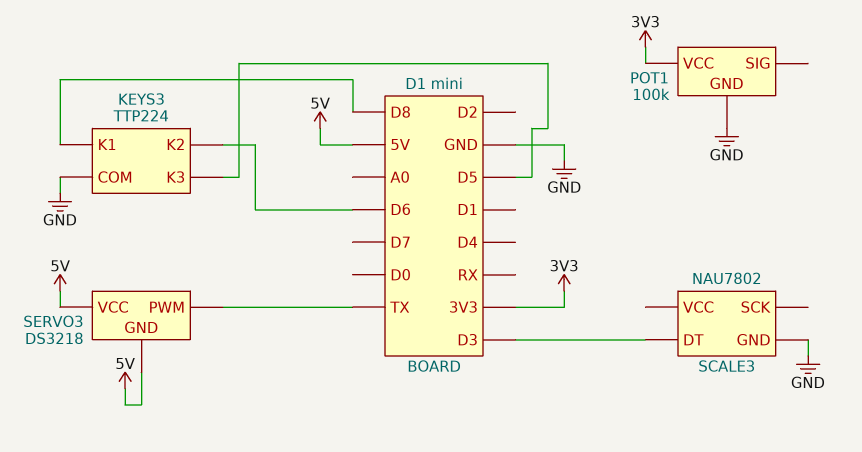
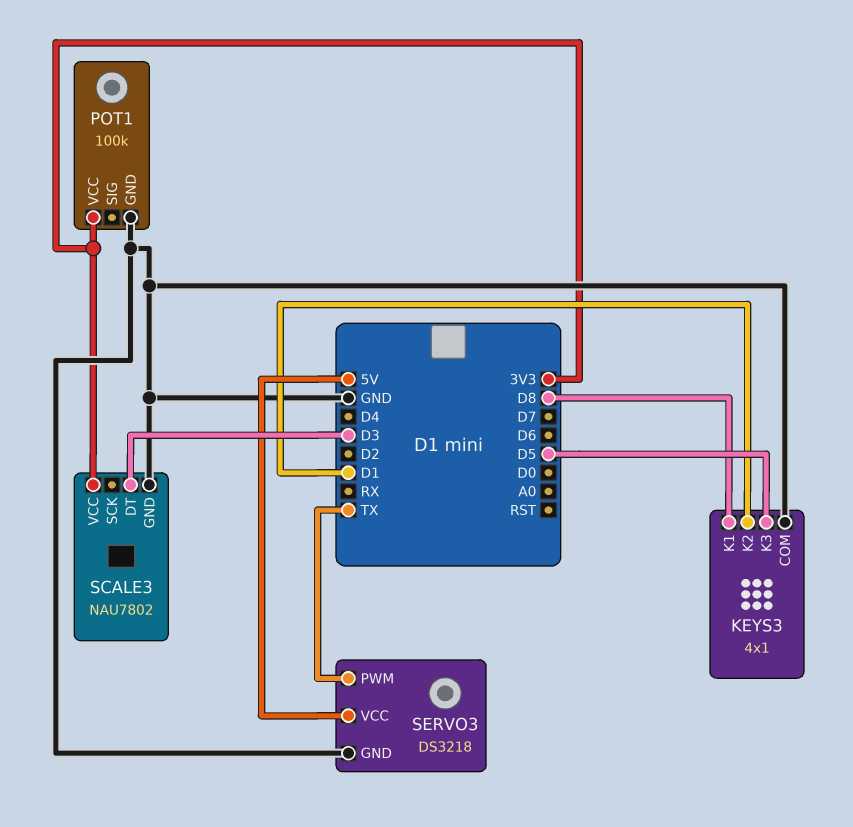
KEYS3: TTP224 -> 4x1
KEYS3 pin K2: D6 -> D1
SCALE3 pin VCC: none -> 3V3
SERVO3 pin GND: 5V -> GND

